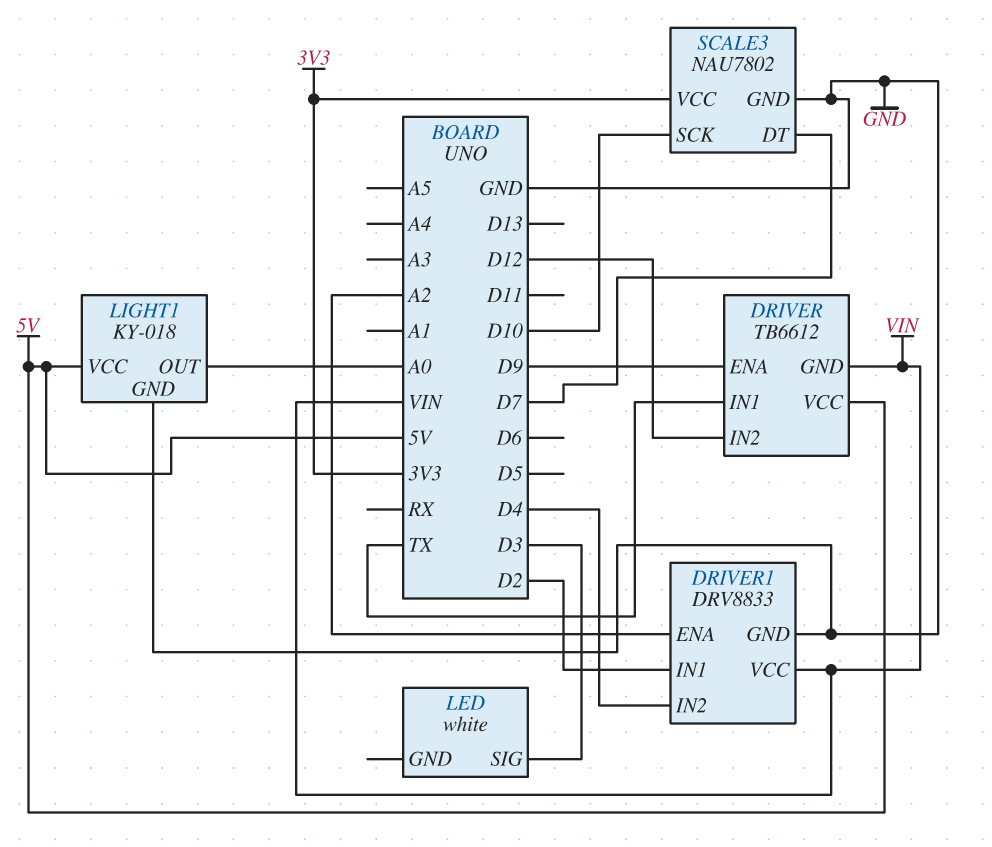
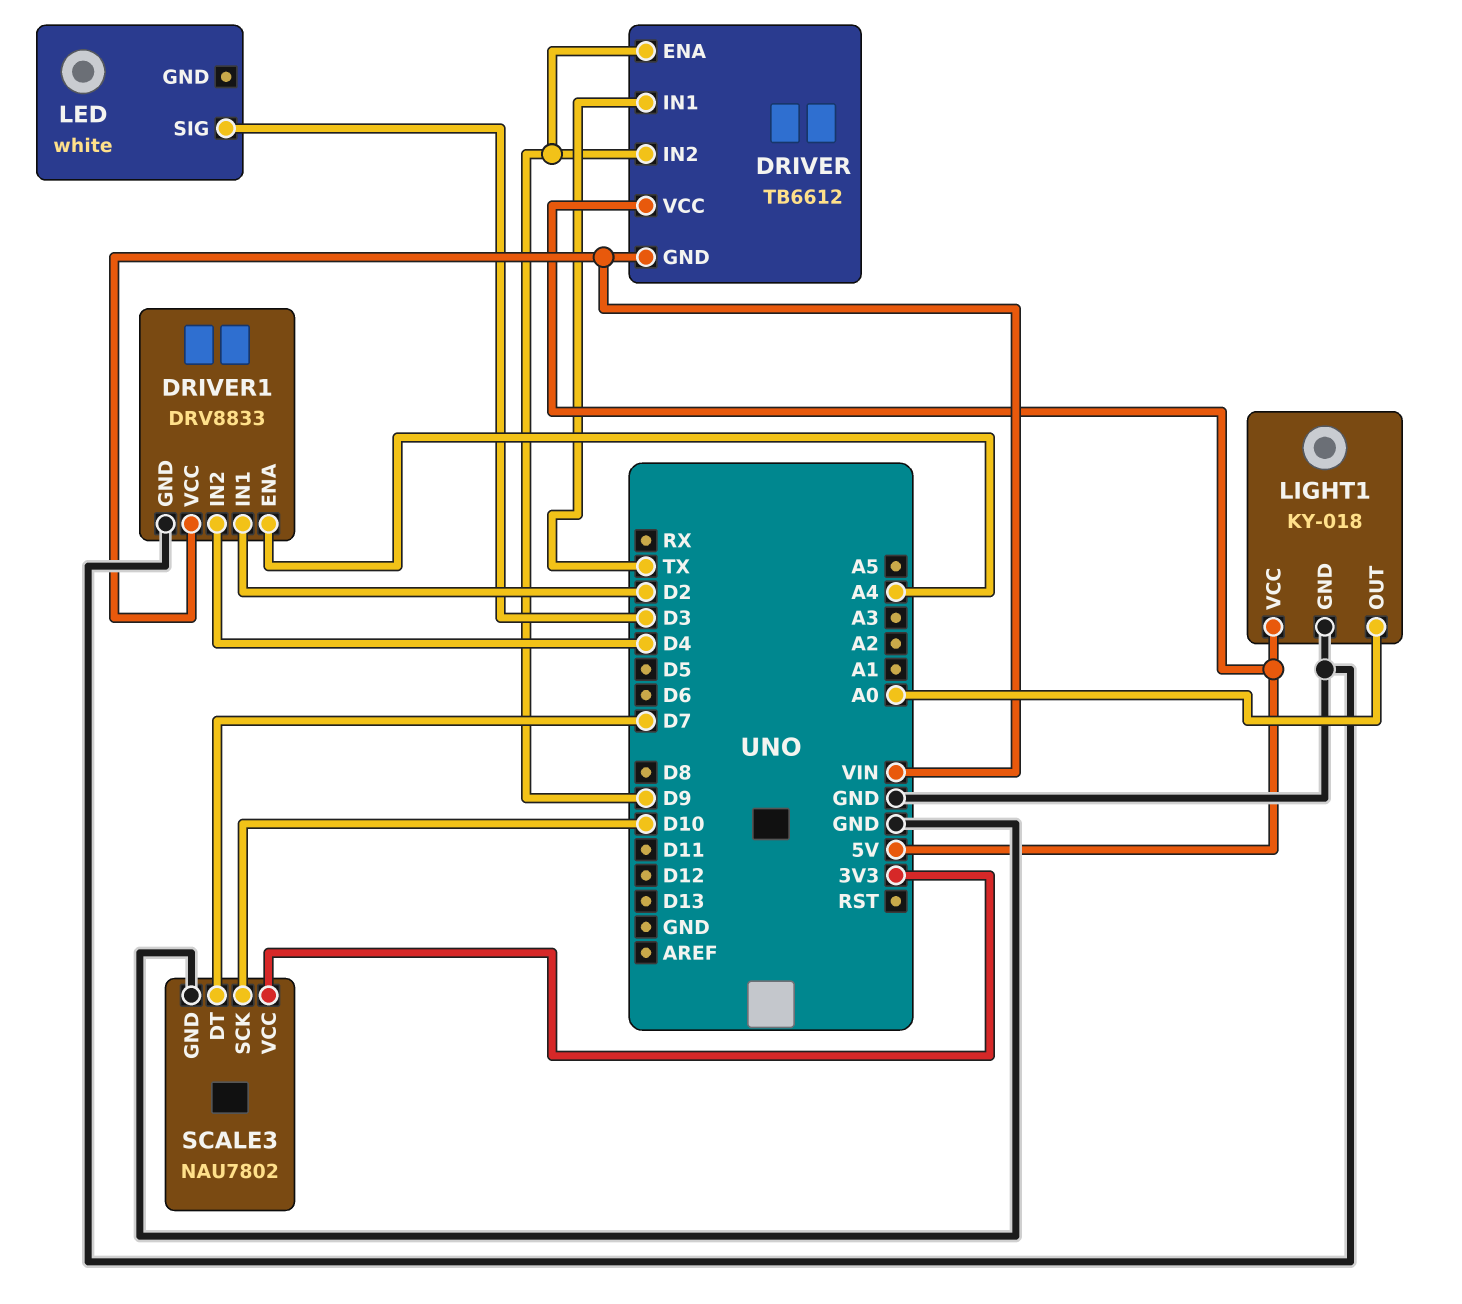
DRIVER pin IN2: D12 -> D9
DRIVER1 pin ENA: A2 -> A4

